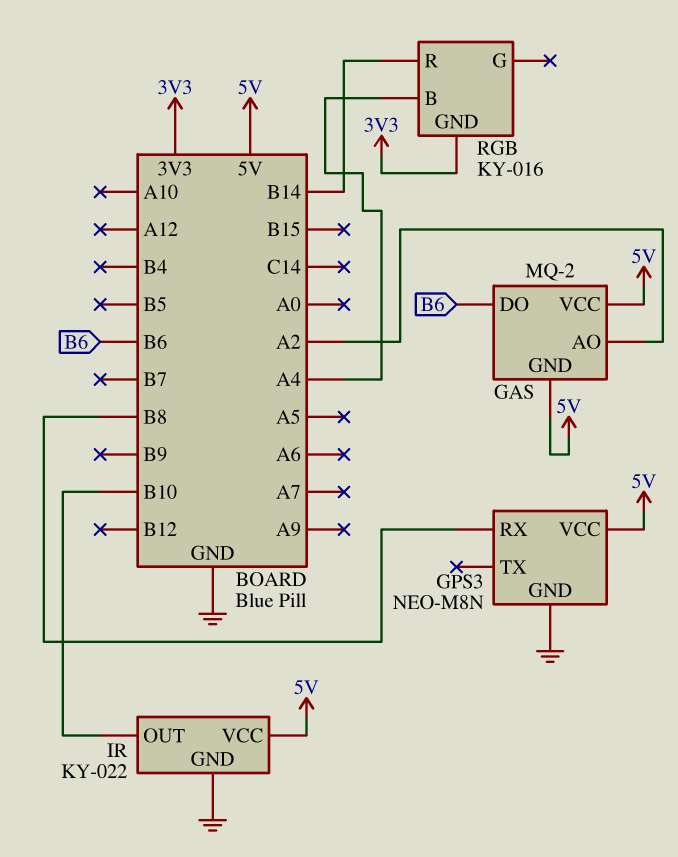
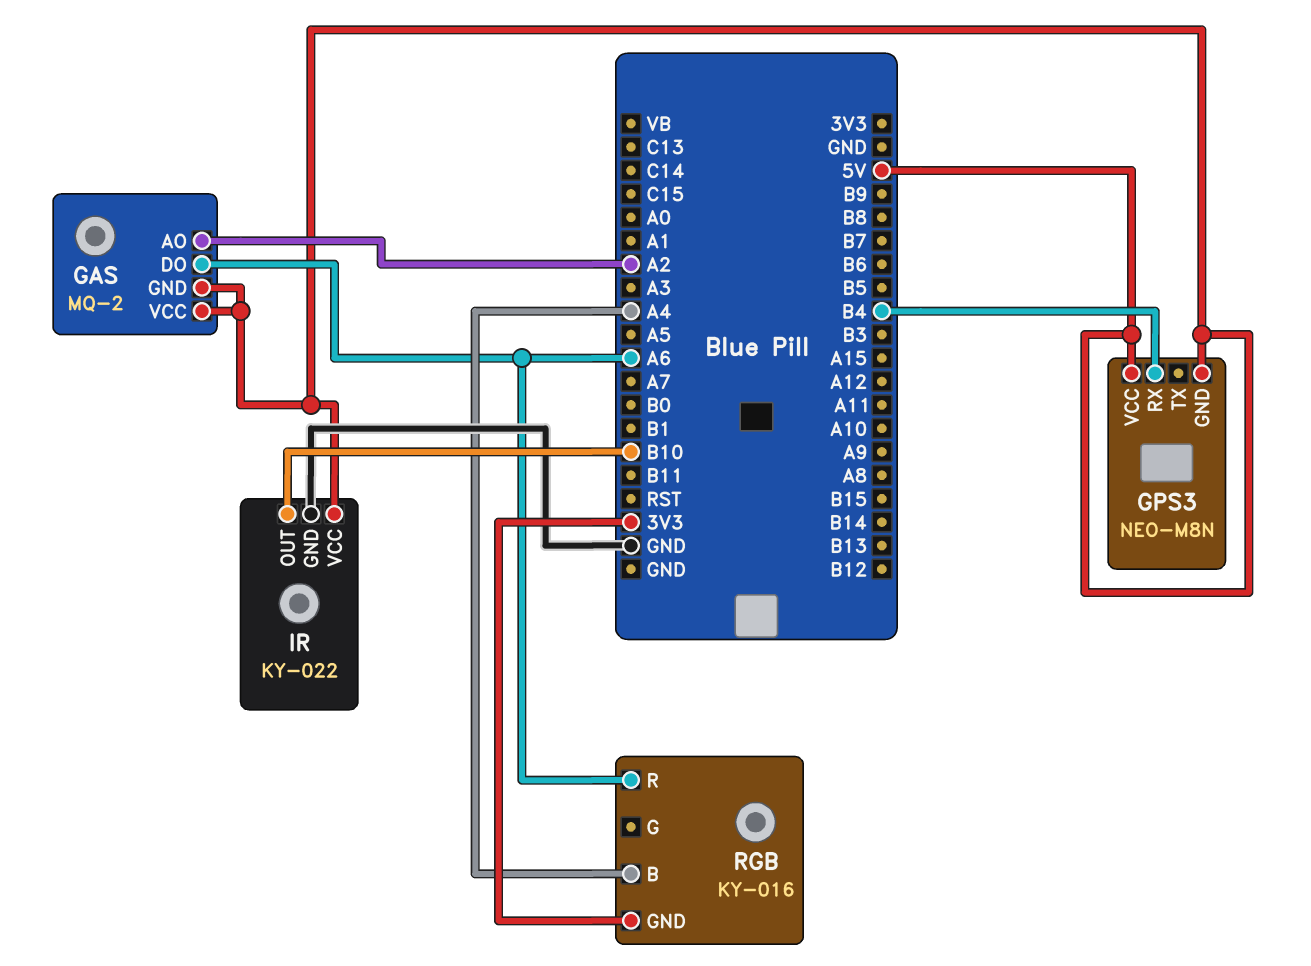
GAS pin DO: B6 -> A6
GPS3 pin GND: GND -> 5V
GPS3 pin RX: B8 -> B4
RGB pin R: B14 -> A6

